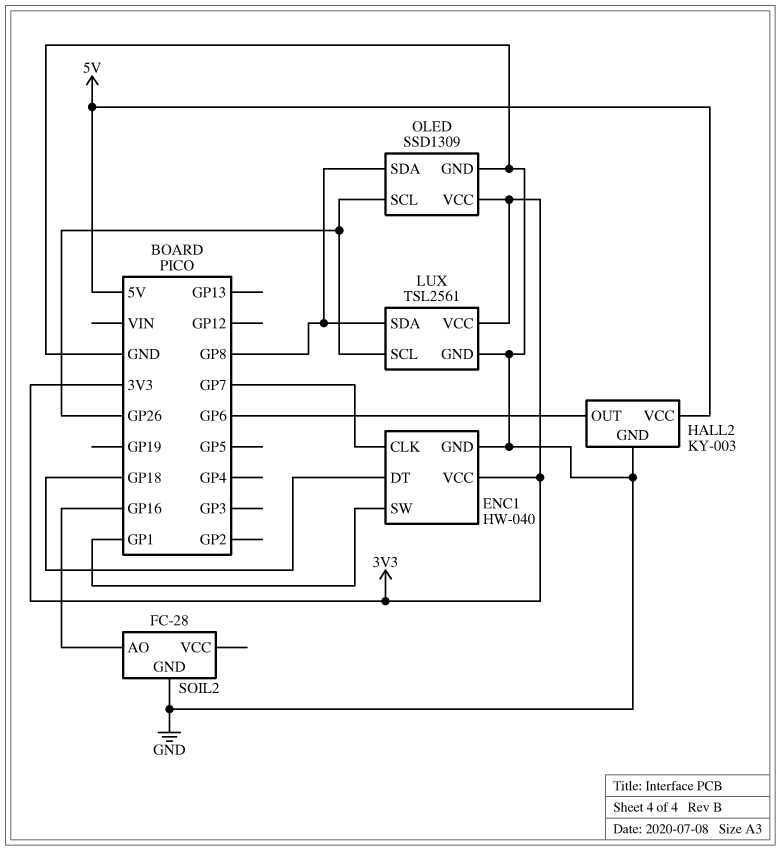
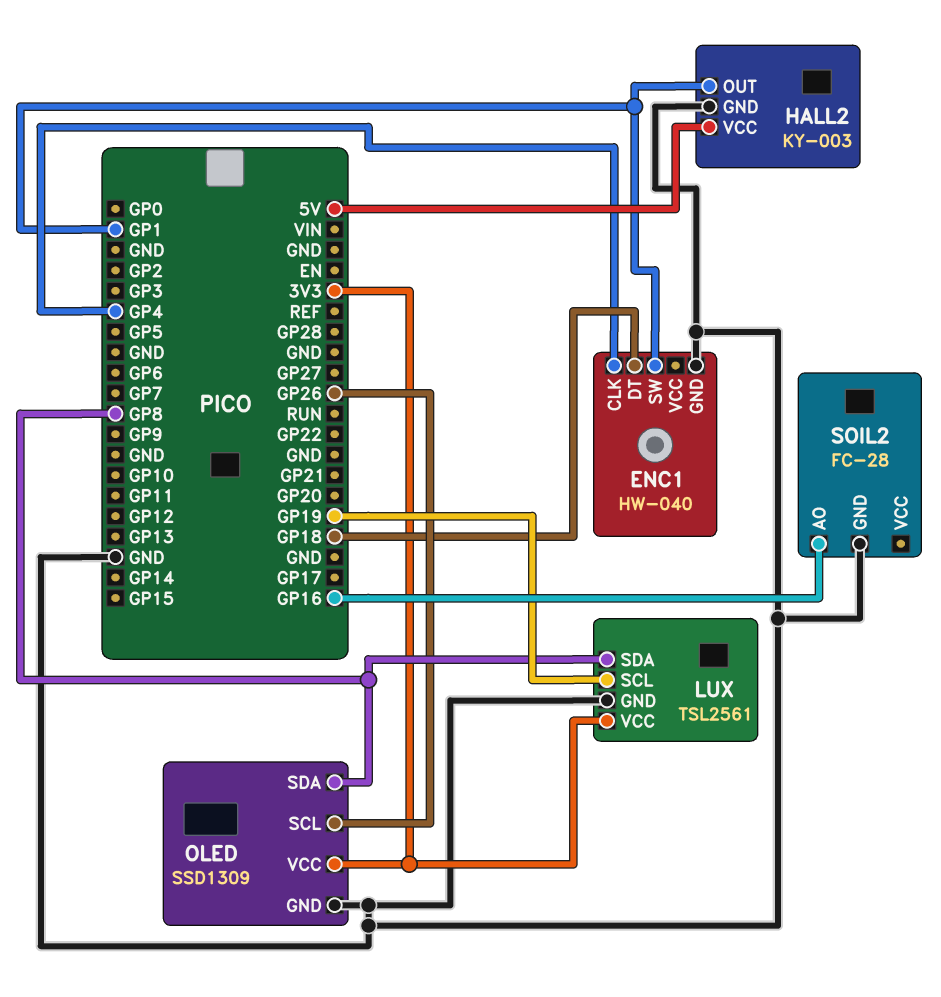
ENC1 pin CLK: GP7 -> GP4
ENC1 pin VCC: 3V3 -> none
HALL2 pin OUT: GP6 -> GP1
LUX pin SCL: GP26 -> GP19

